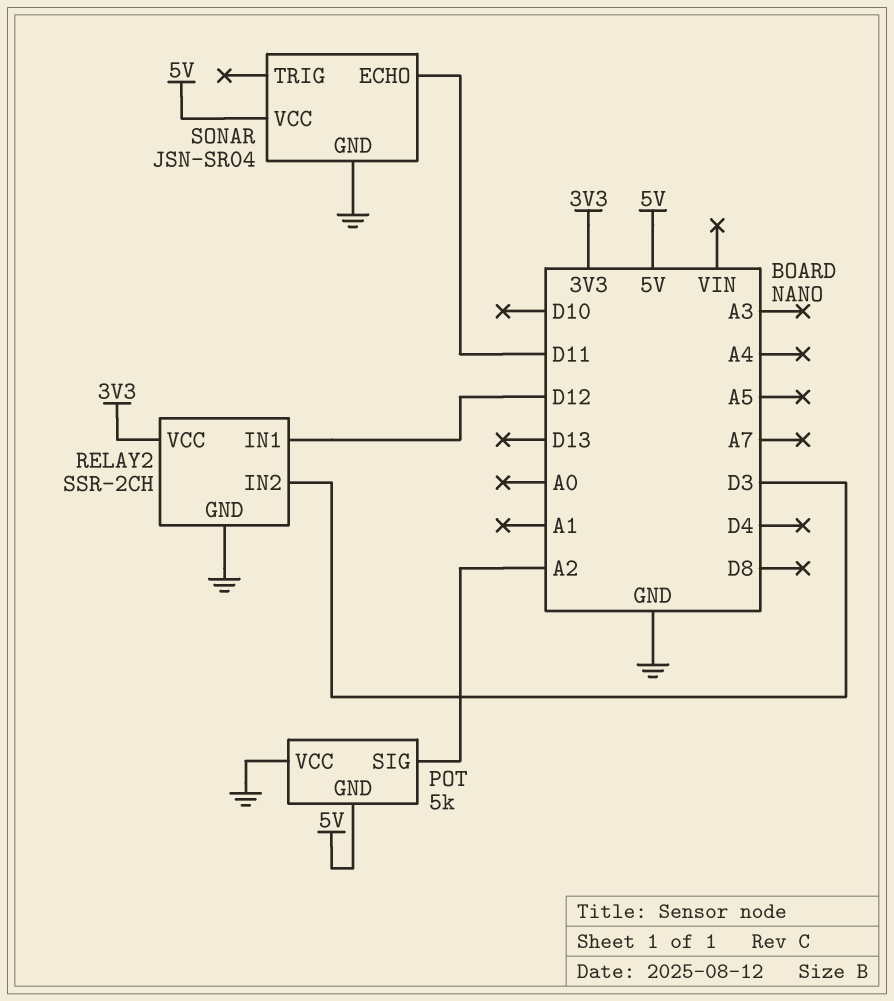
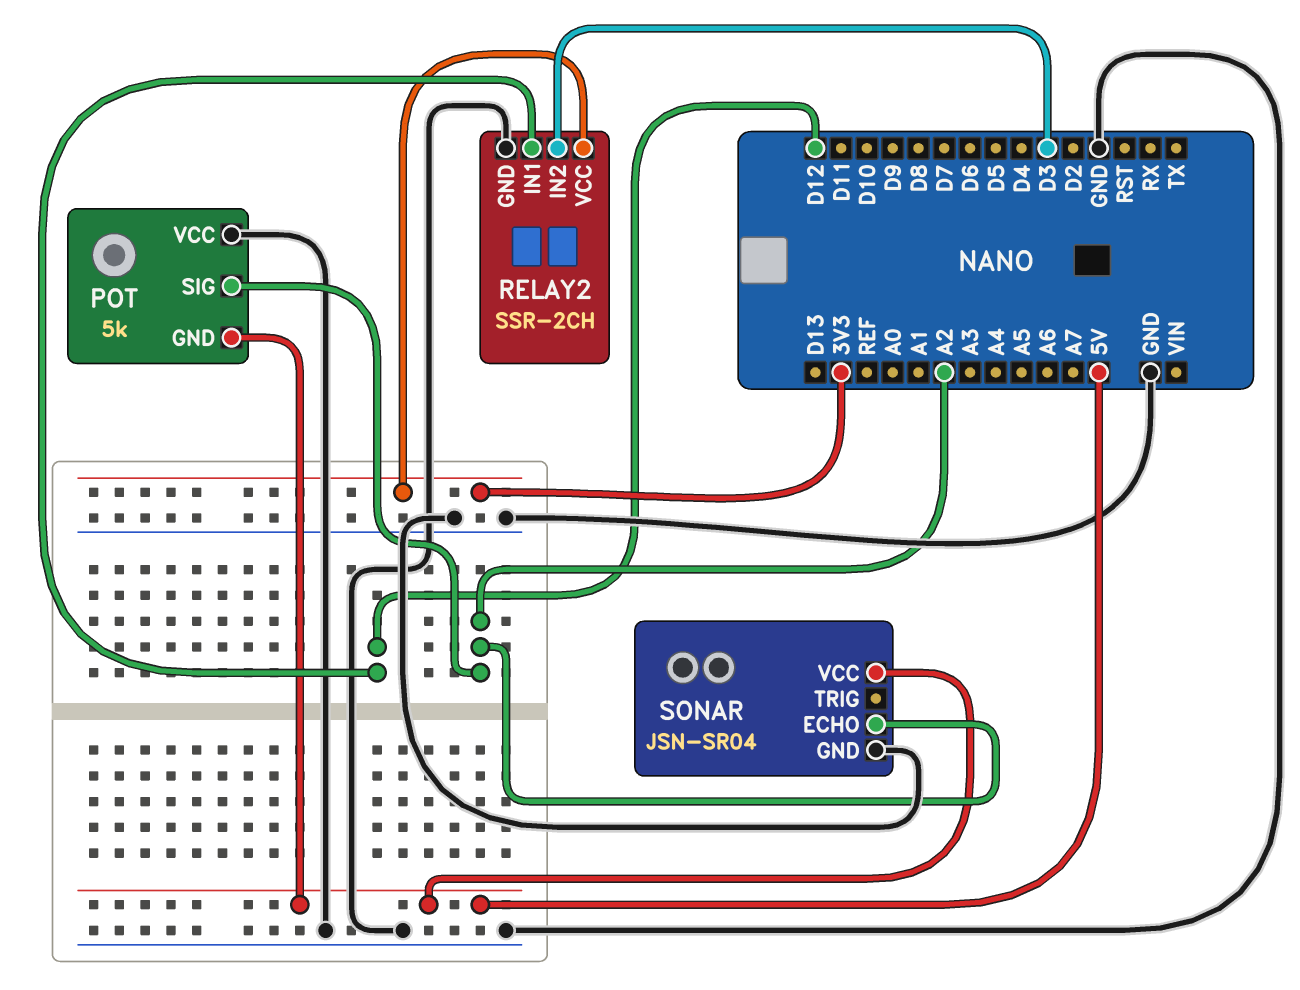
SONAR pin ECHO: D11 -> A2

